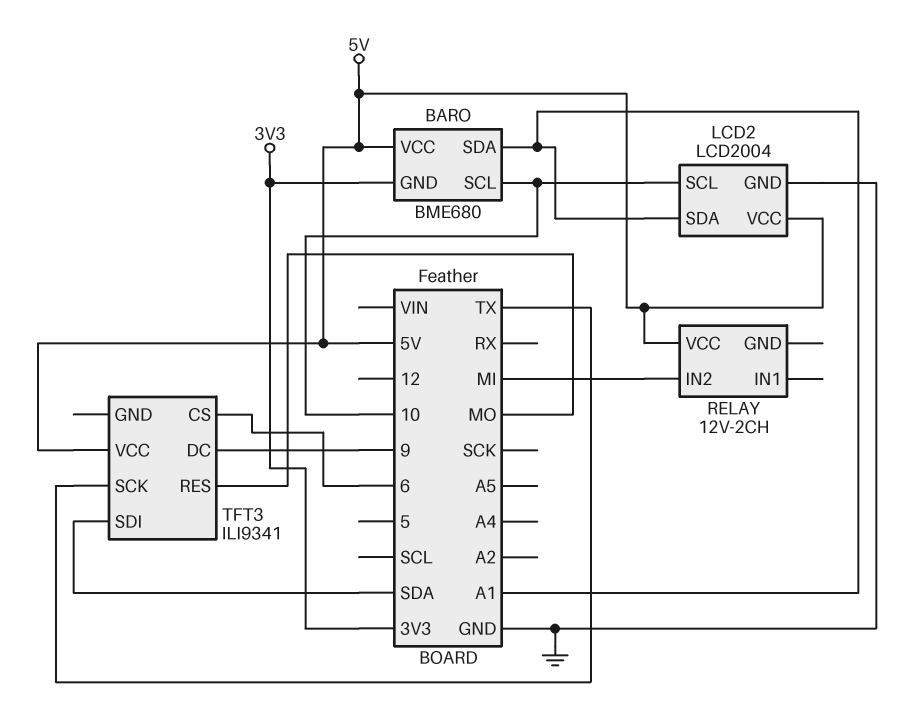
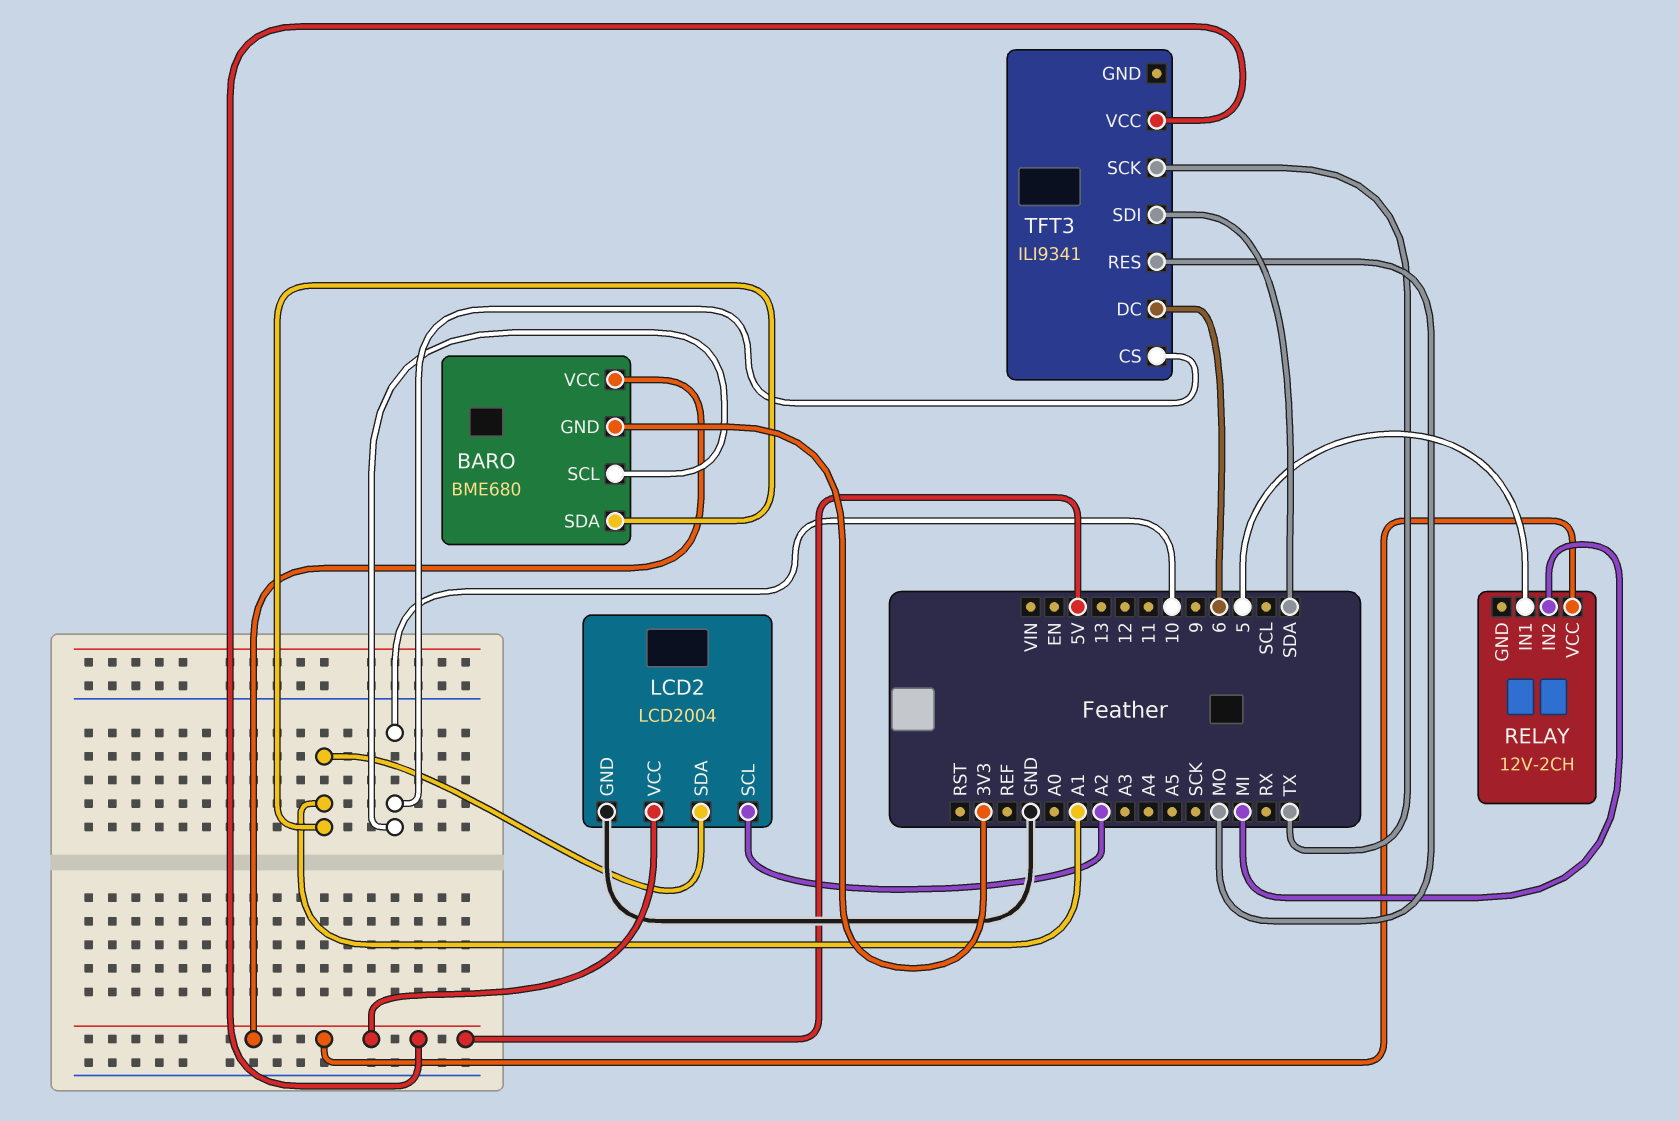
LCD2 pin SCL: 10 -> A2
RELAY pin IN1: none -> 5
TFT3 pin CS: 6 -> 10
TFT3 pin DC: 9 -> 6

